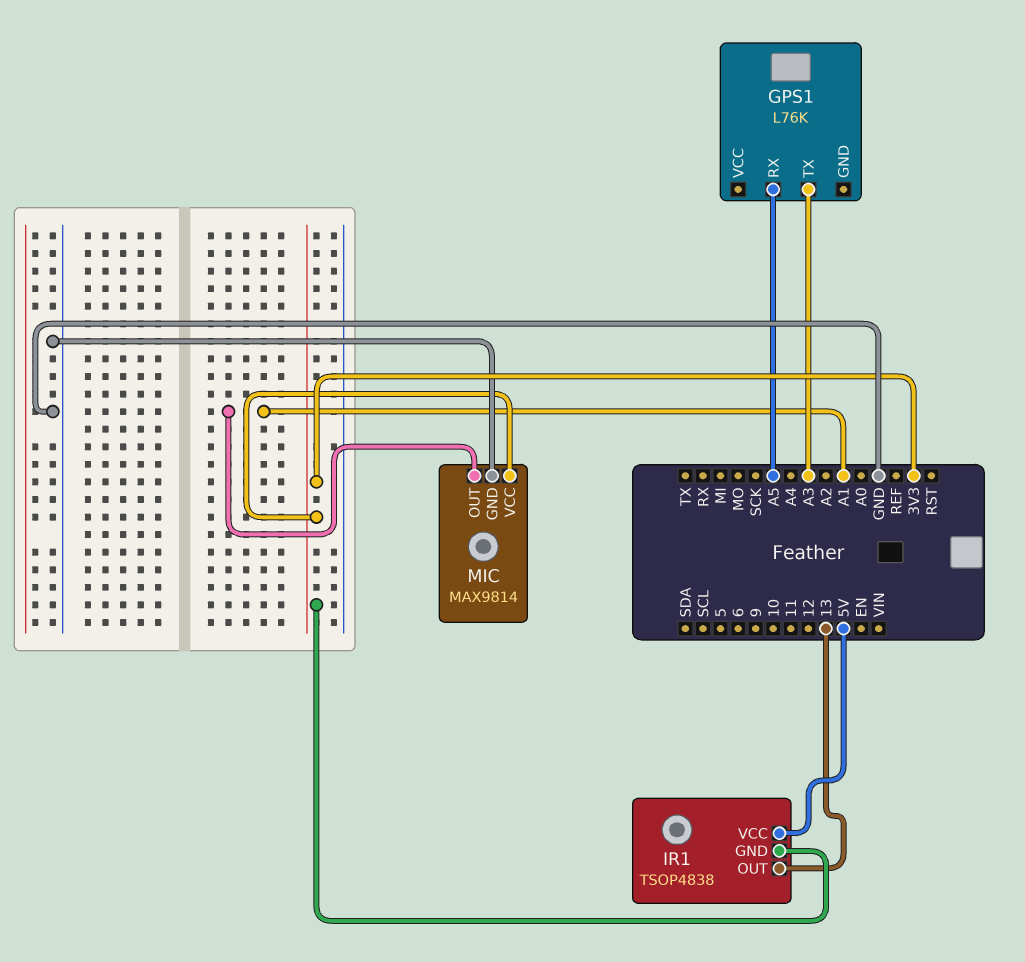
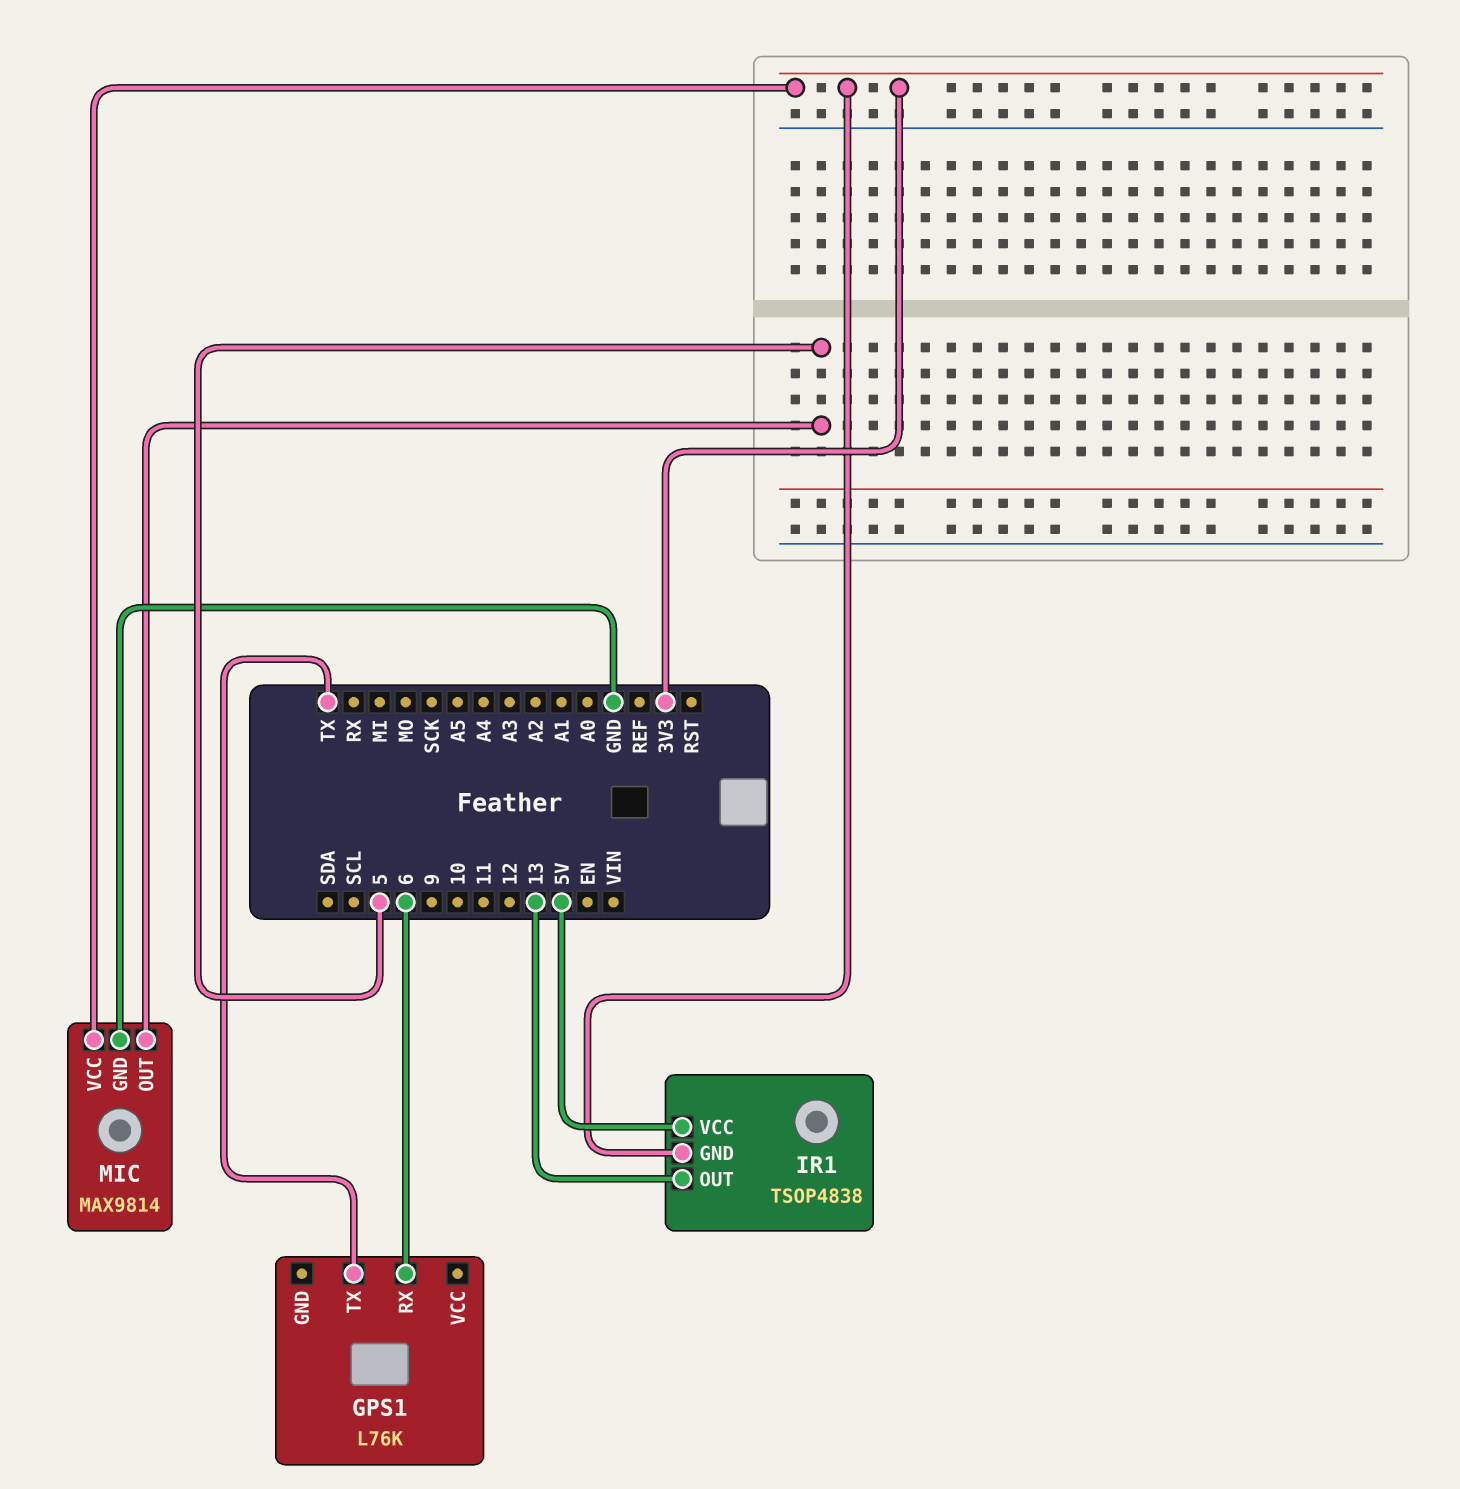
GPS1 pin RX: A5 -> 6
GPS1 pin TX: A3 -> TX
MIC pin OUT: A1 -> 5

